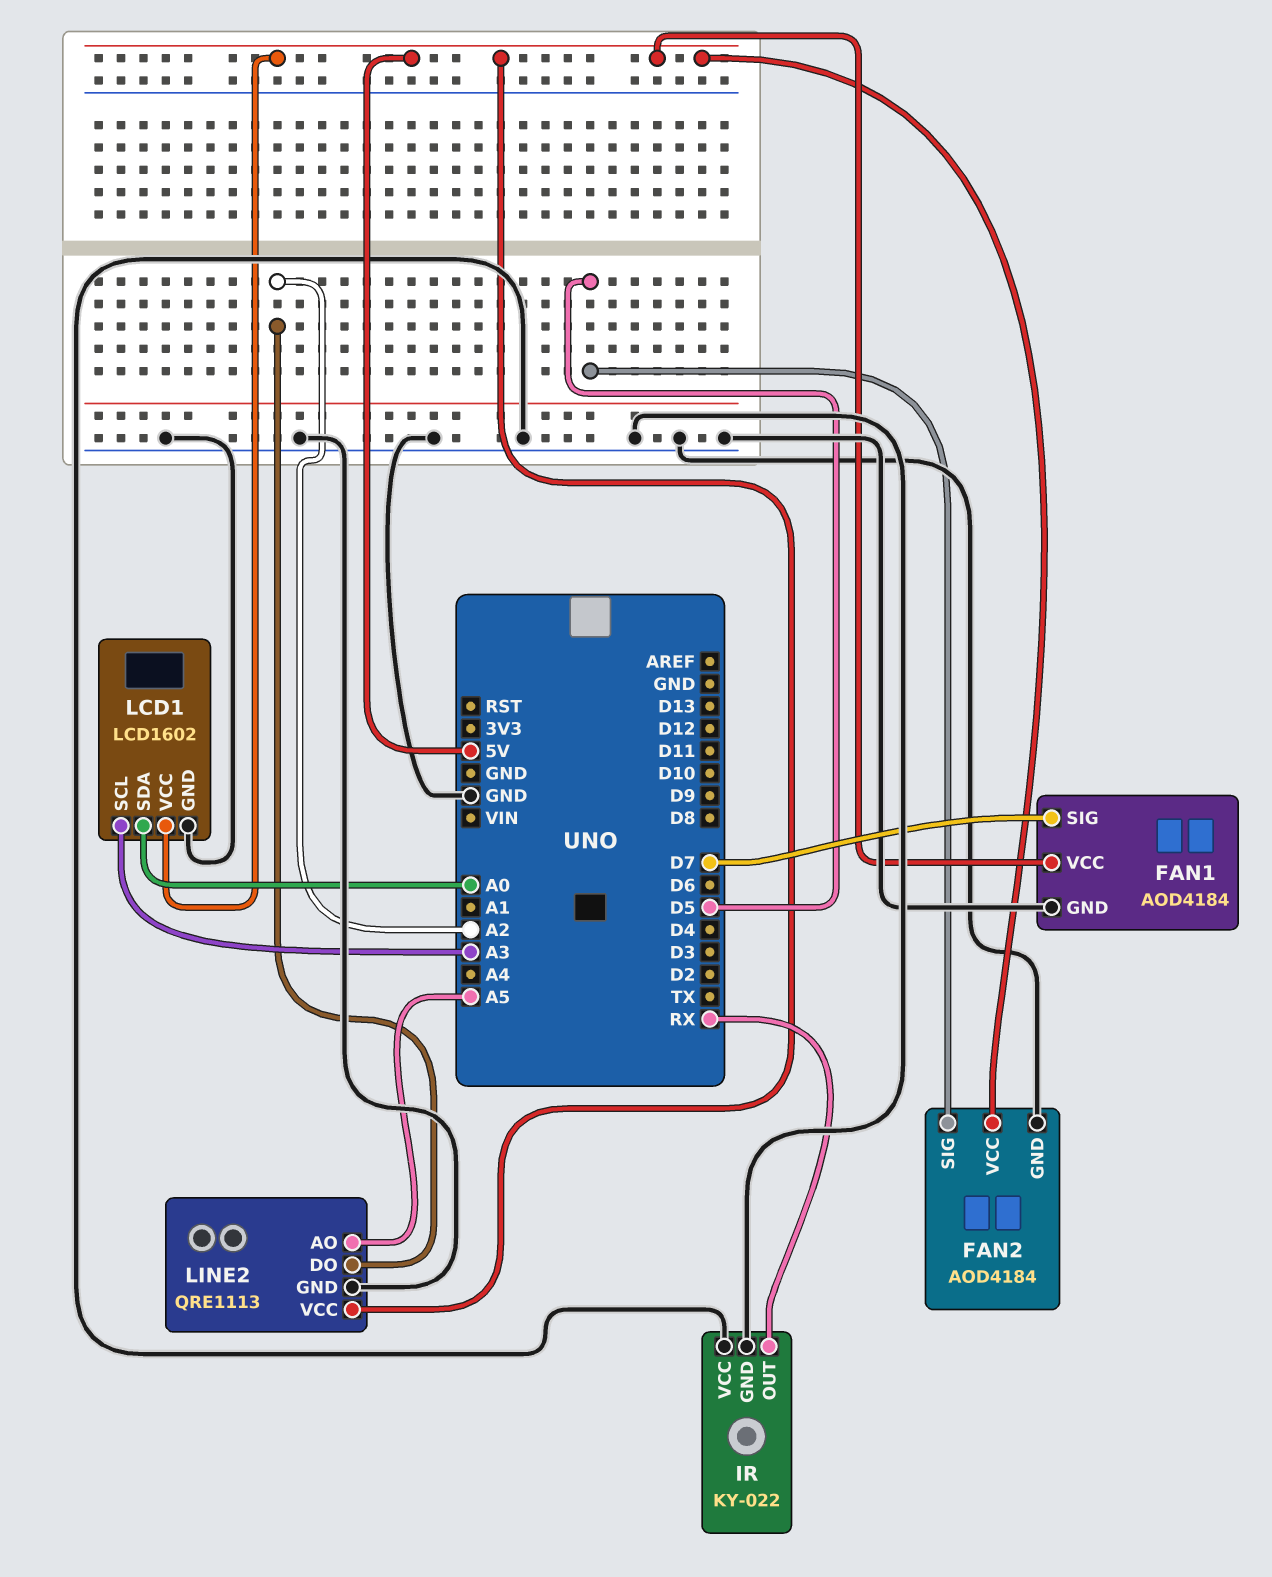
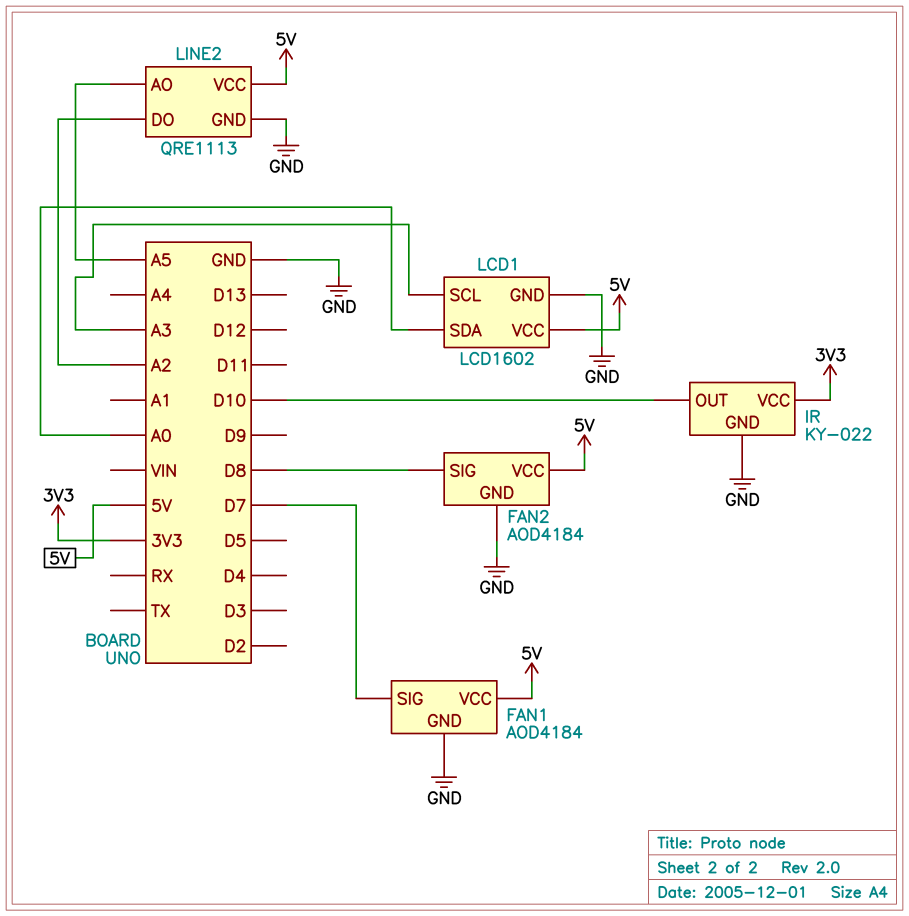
FAN2 pin SIG: D5 -> D8
IR pin OUT: RX -> D10
IR pin VCC: GND -> 3V3

